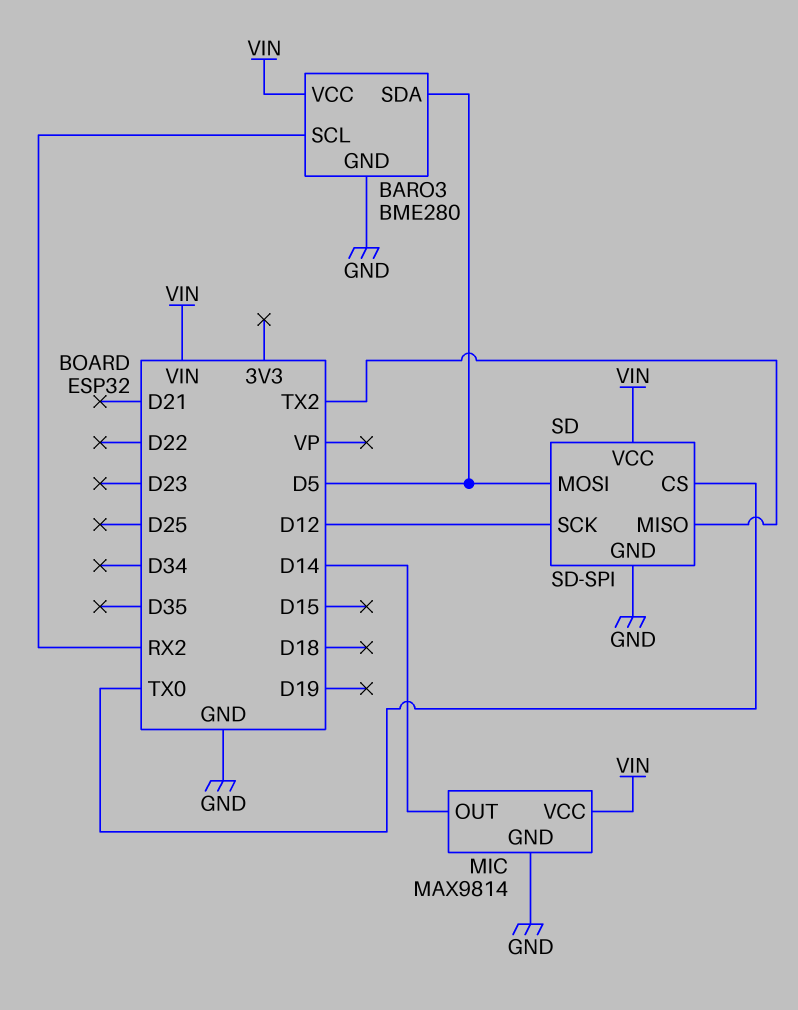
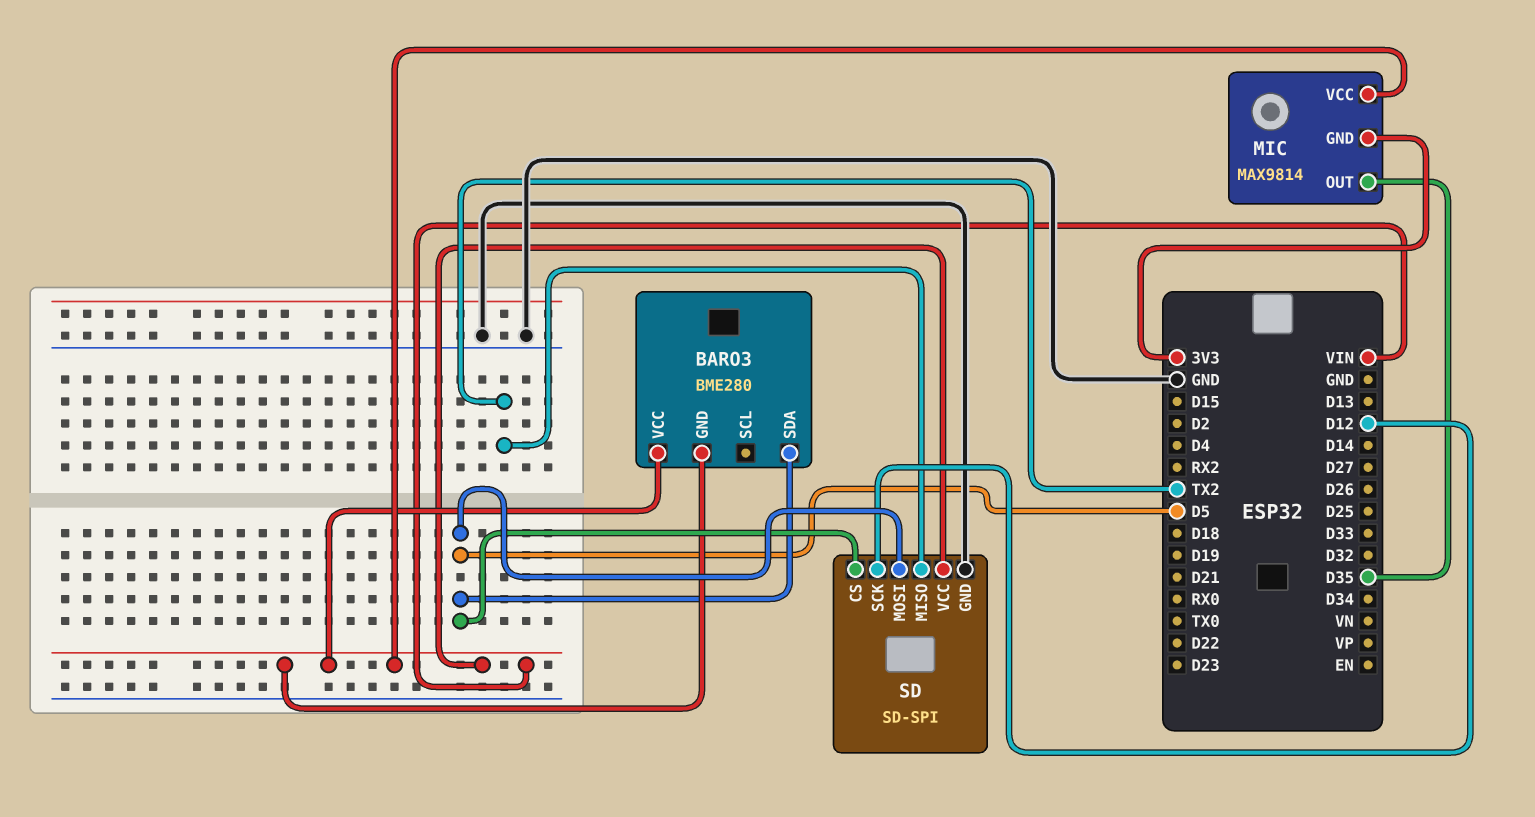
BARO3 pin GND: GND -> VIN
BARO3 pin SCL: RX2 -> none
MIC pin GND: GND -> 3V3
MIC pin OUT: D14 -> D35
SD pin CS: TX0 -> D5

